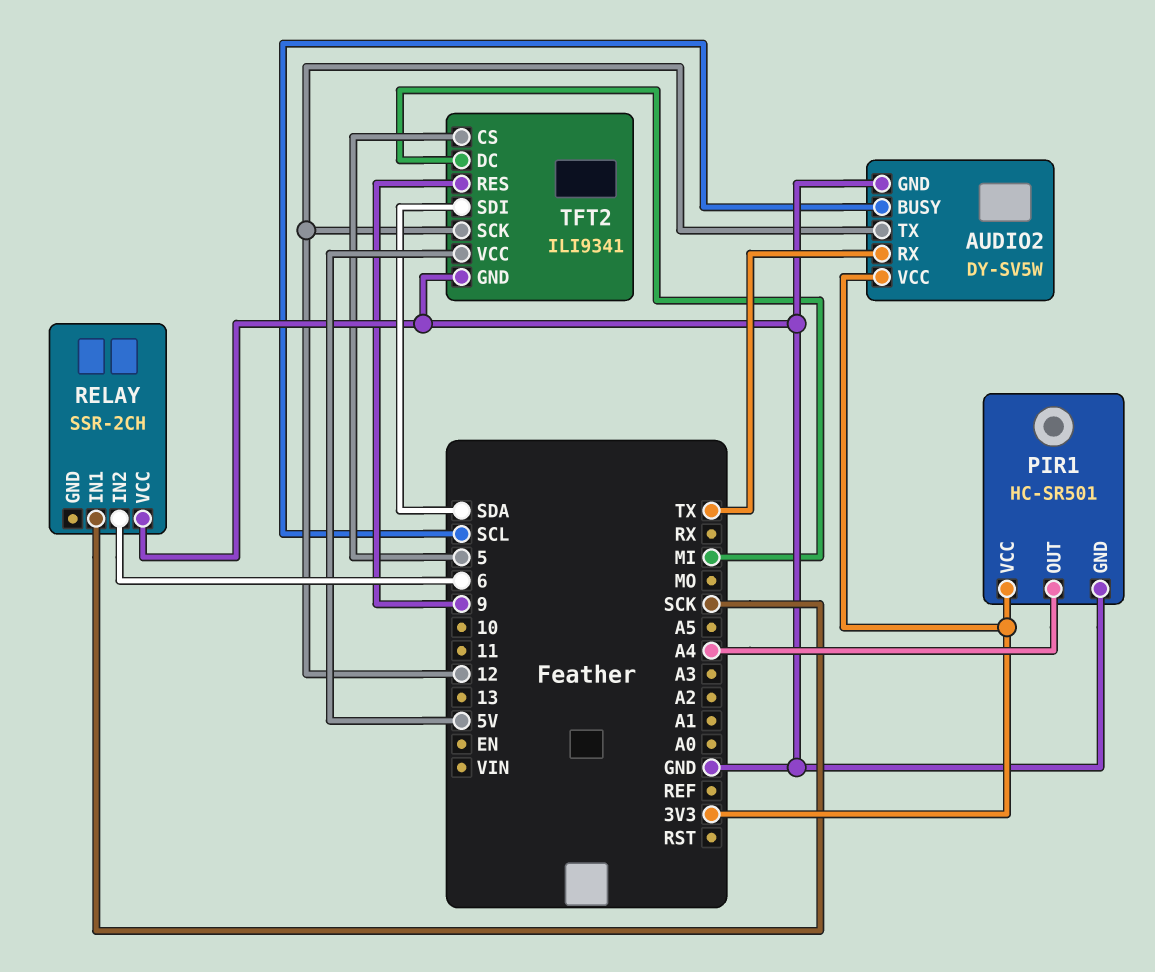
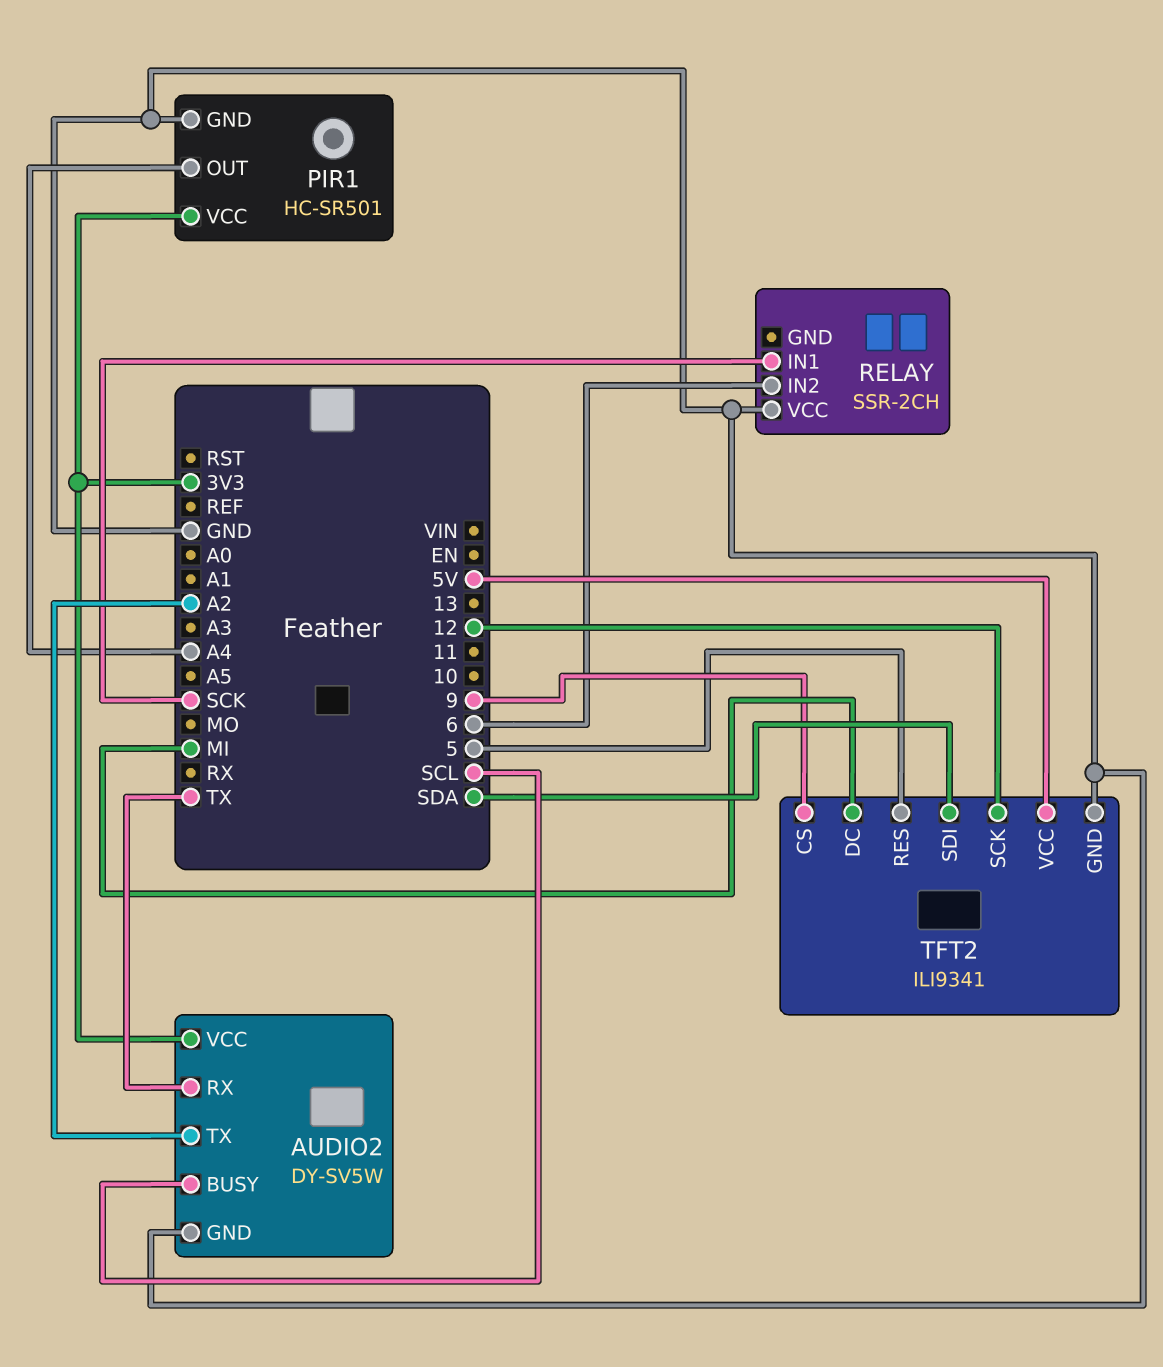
AUDIO2 pin TX: 12 -> A2
TFT2 pin CS: 5 -> 9
TFT2 pin RES: 9 -> 5

